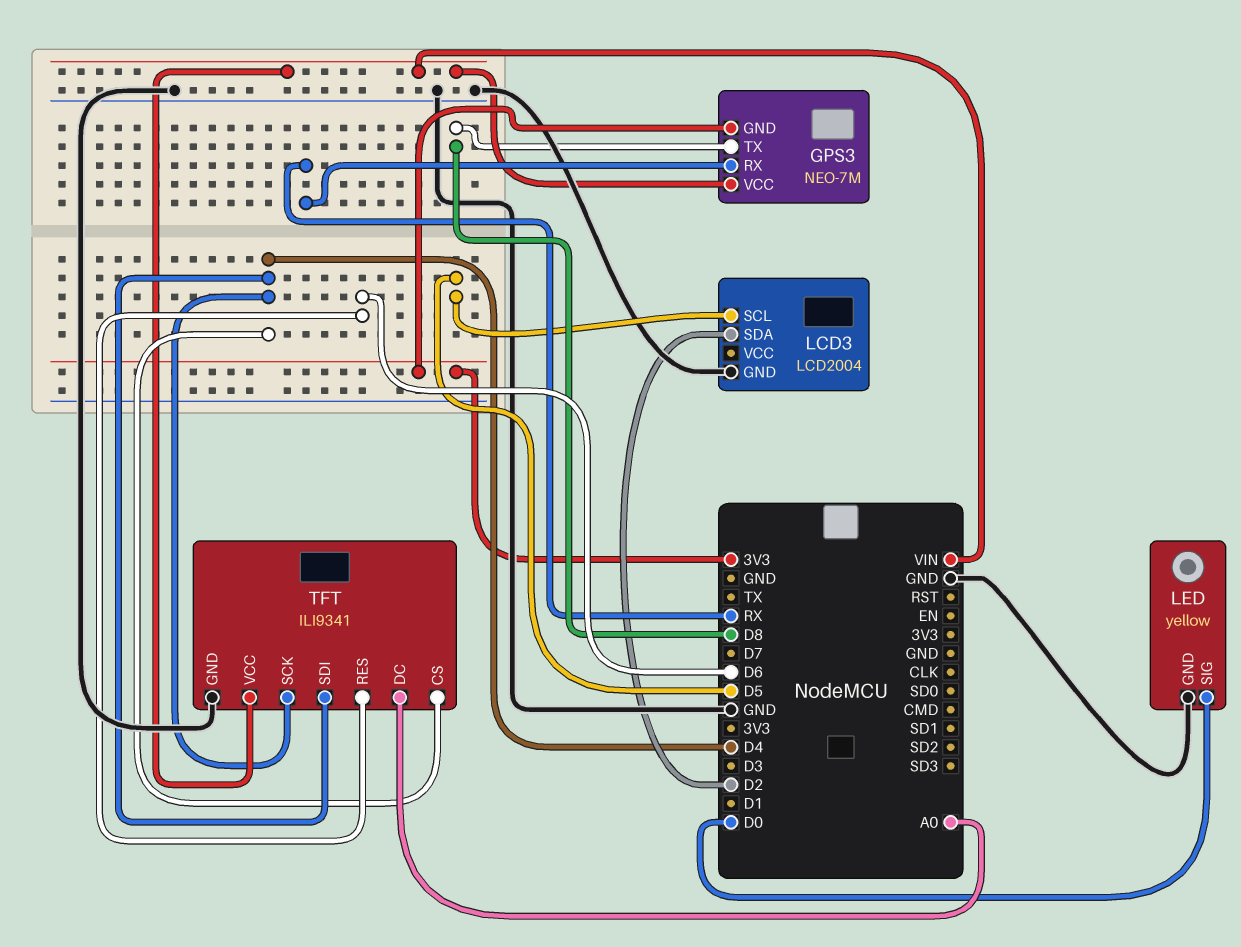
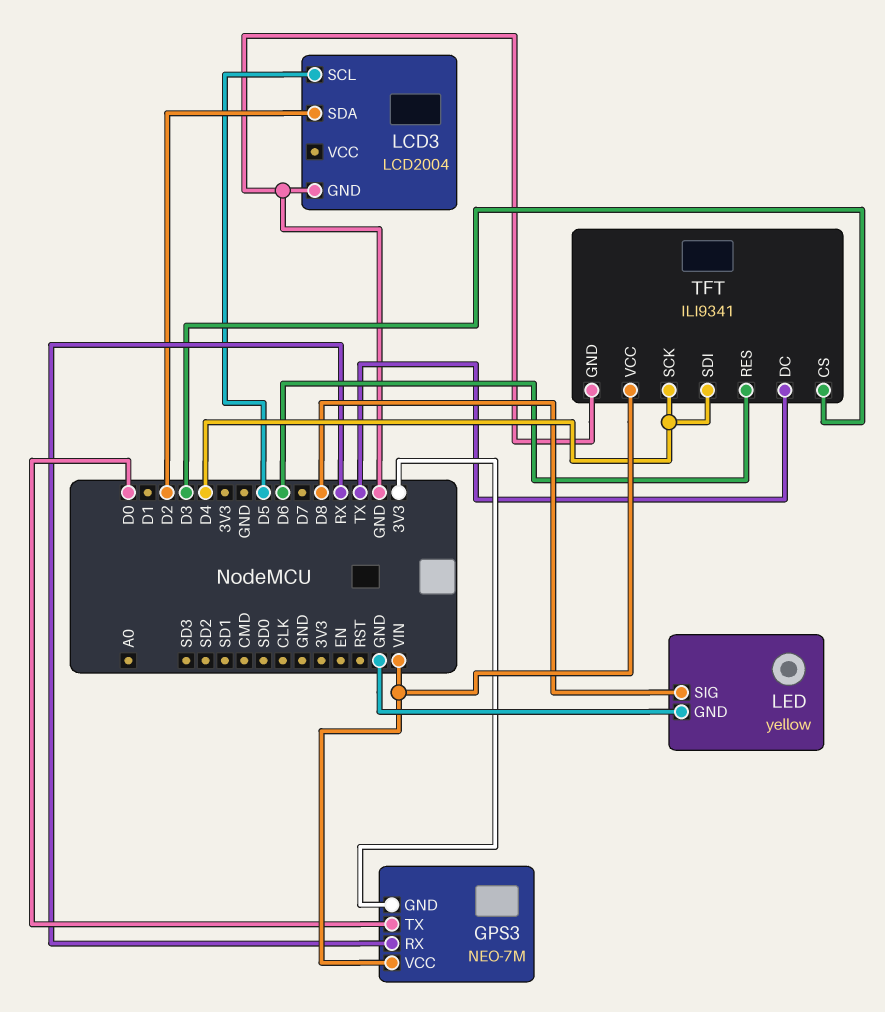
GPS3 pin TX: D8 -> D0
LED pin SIG: D0 -> D8
TFT pin CS: D4 -> D3
TFT pin DC: A0 -> TX

